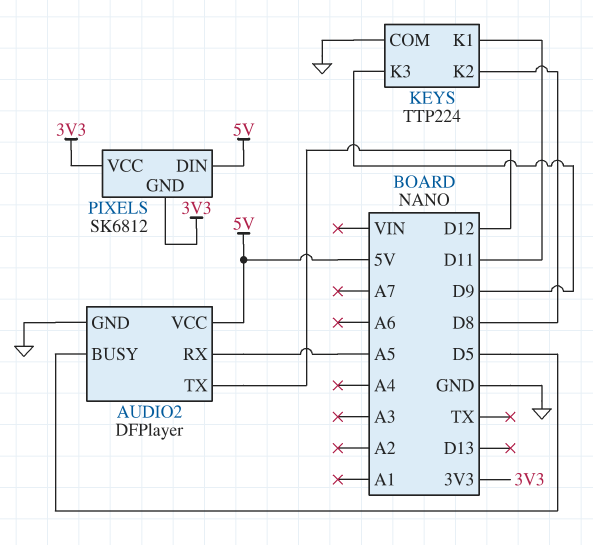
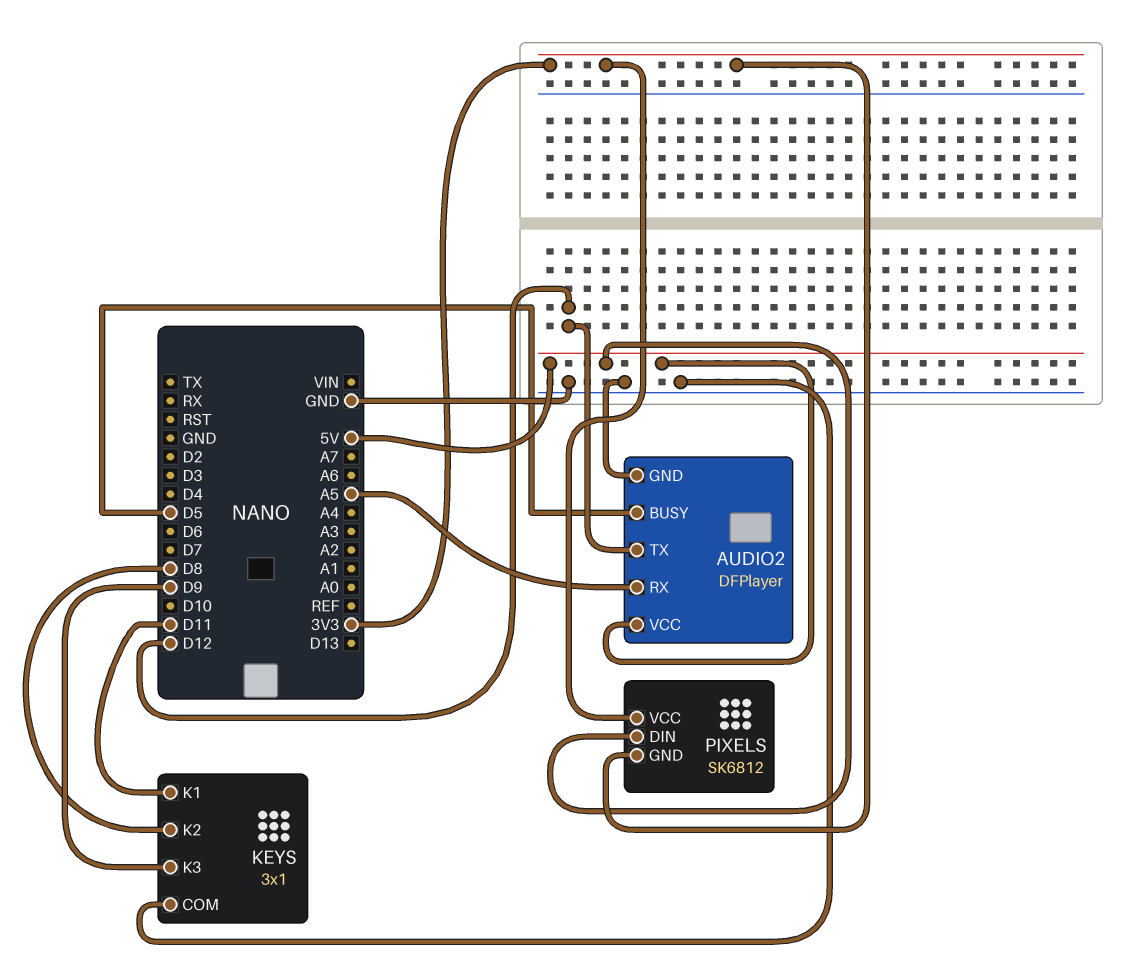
KEYS: TTP224 -> 3x1

